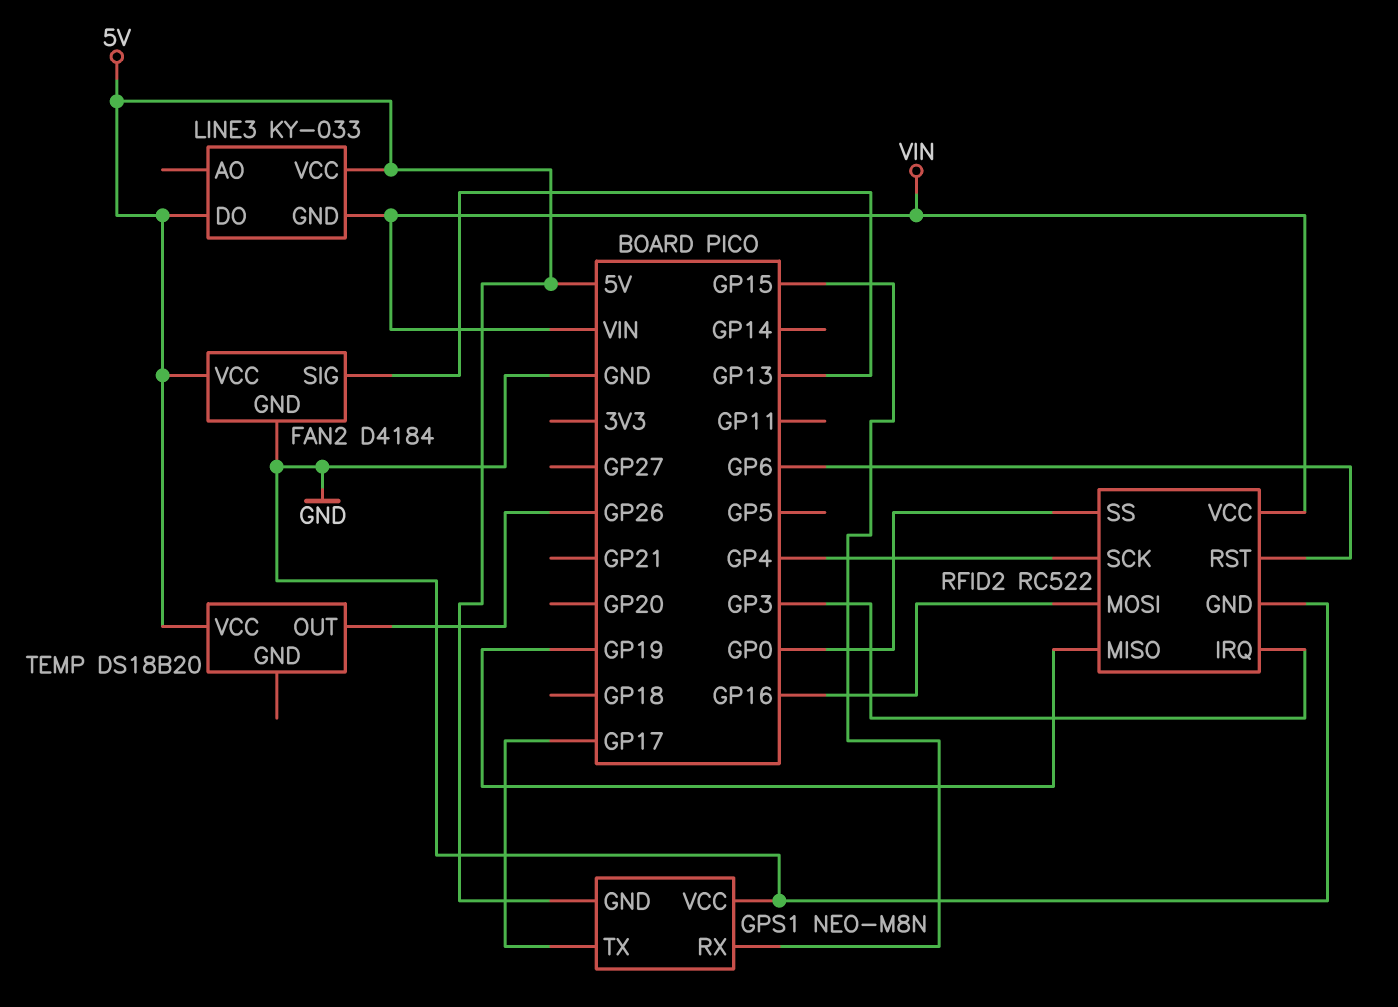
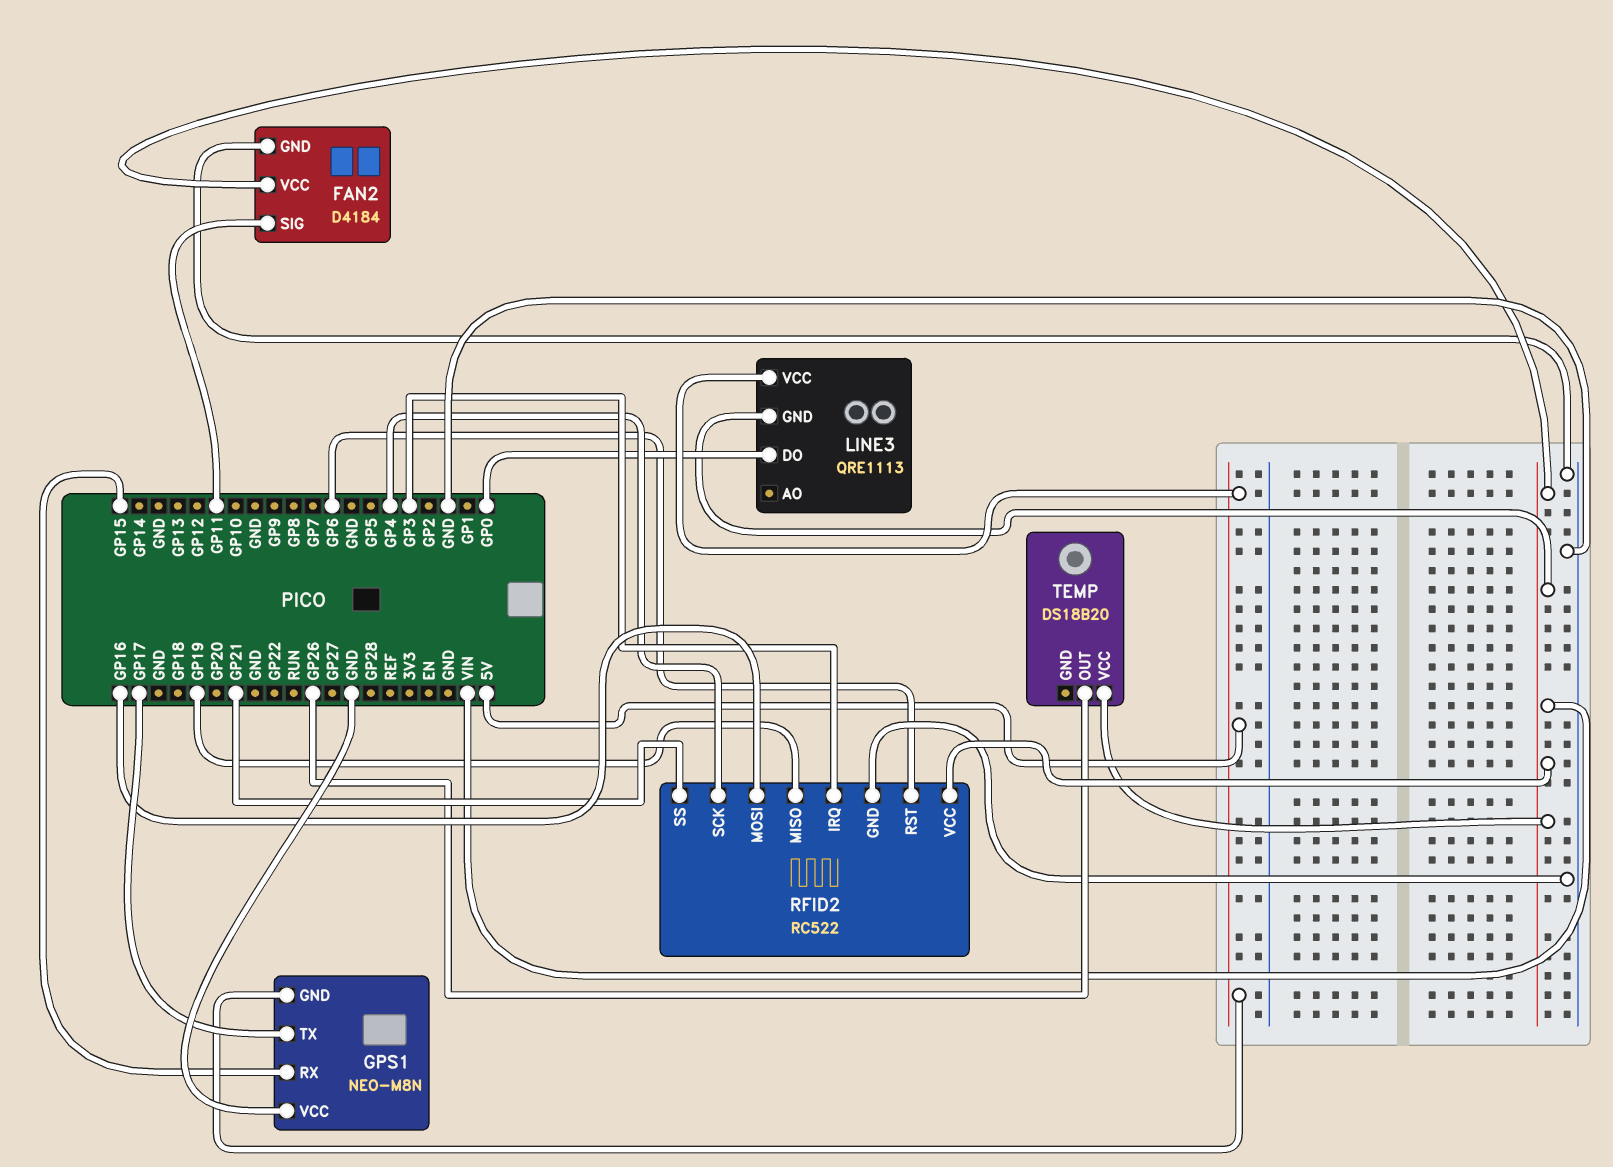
FAN2 pin SIG: GP13 -> GP11
FAN2 pin VCC: 5V -> VIN
LINE3: KY-033 -> QRE1113
LINE3 pin DO: 5V -> GP0
RFID2 pin SS: GP0 -> GP21
TEMP pin VCC: 5V -> VIN

